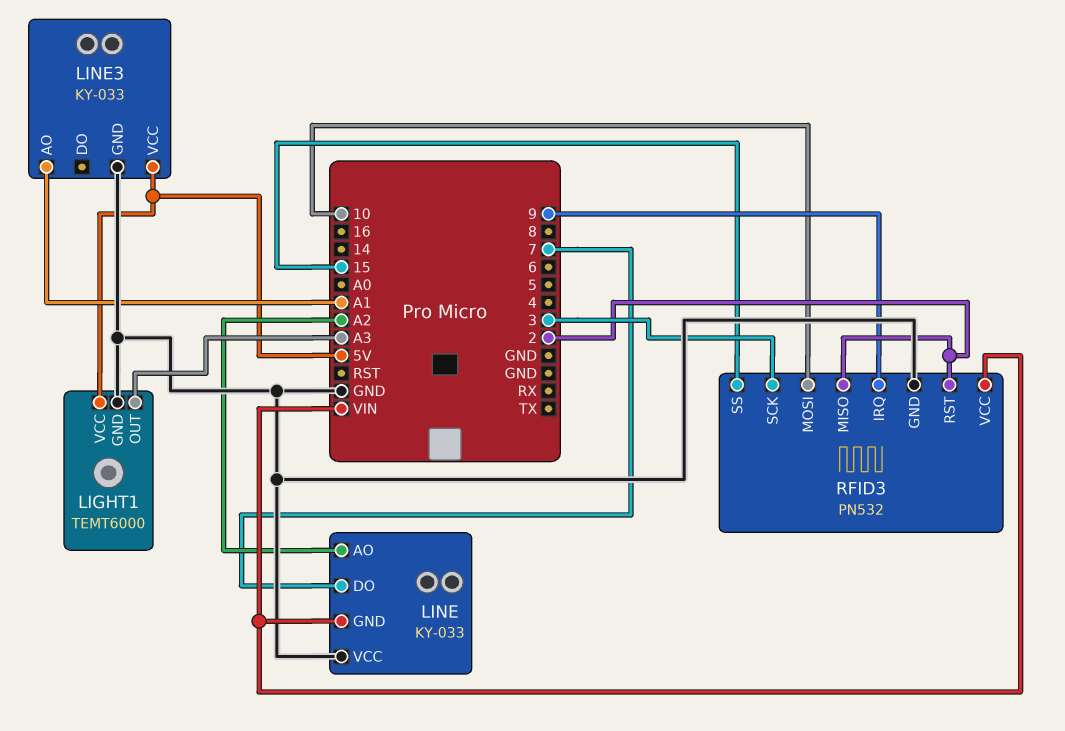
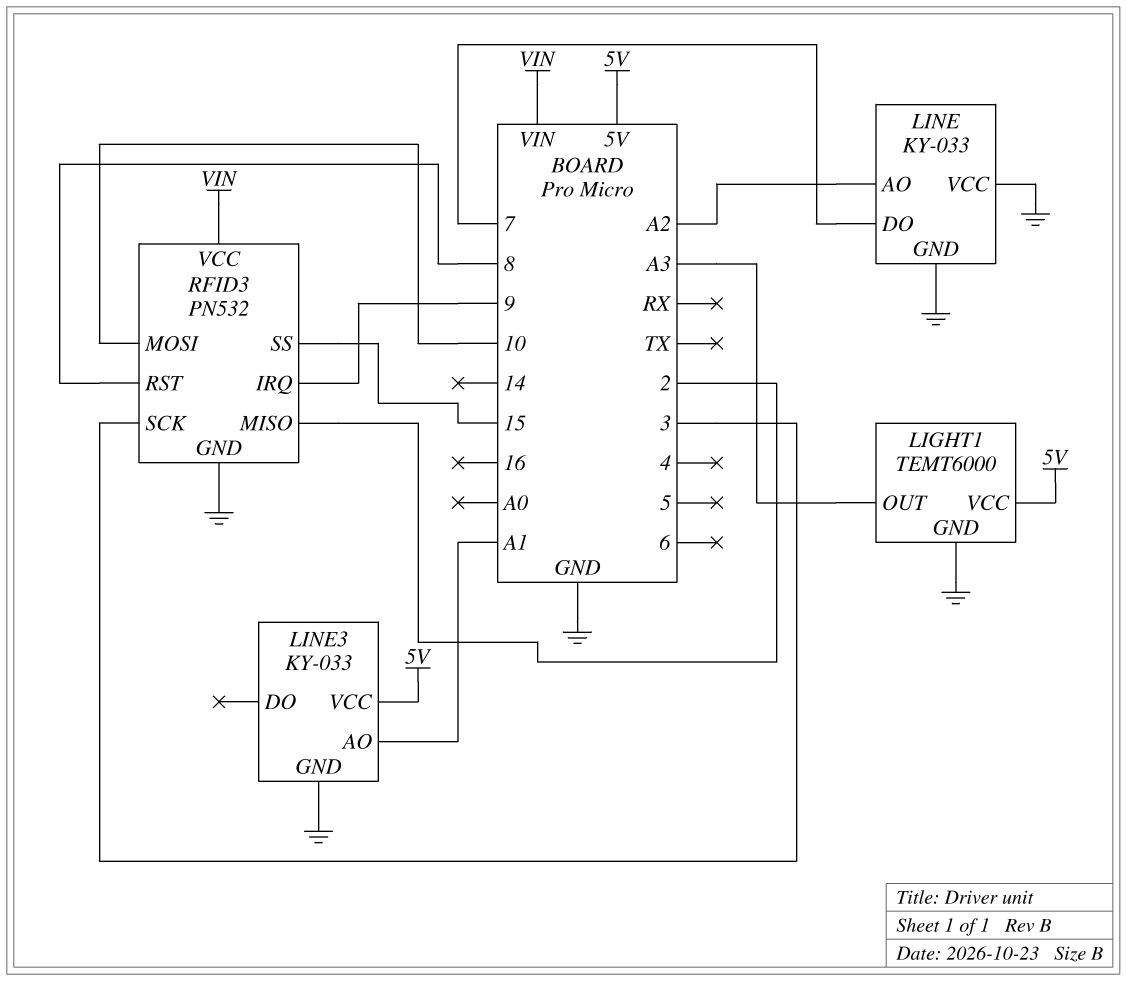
LINE pin GND: VIN -> GND
RFID3 pin RST: 2 -> 8

